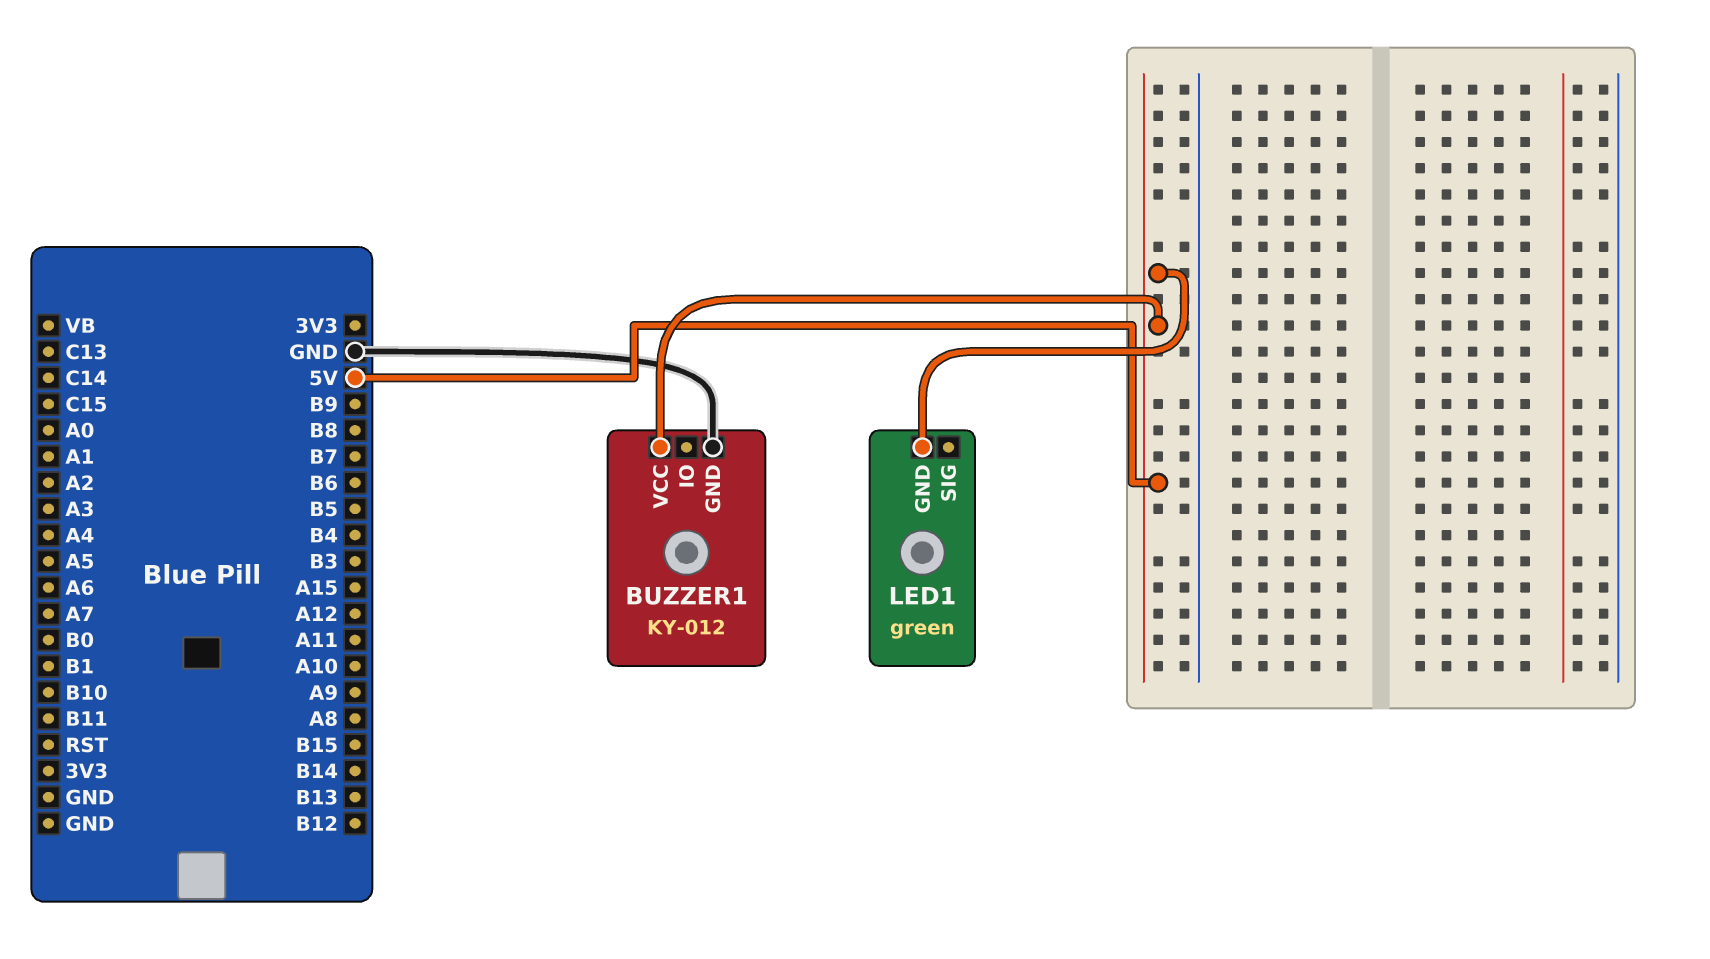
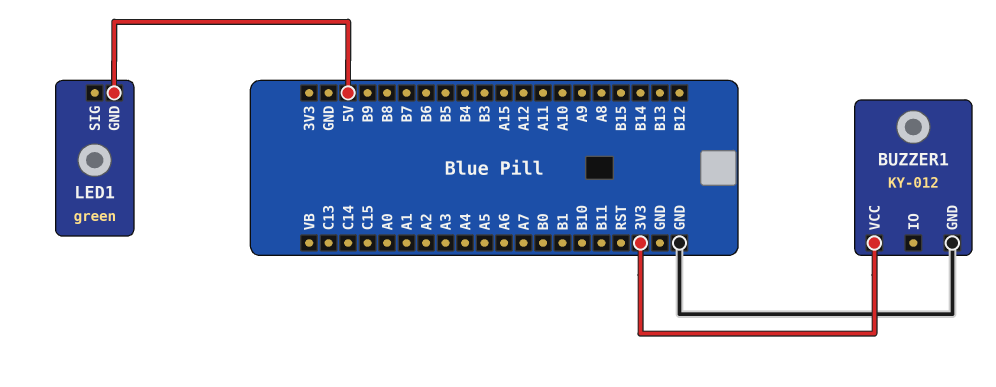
BUZZER1 pin VCC: 5V -> 3V3

